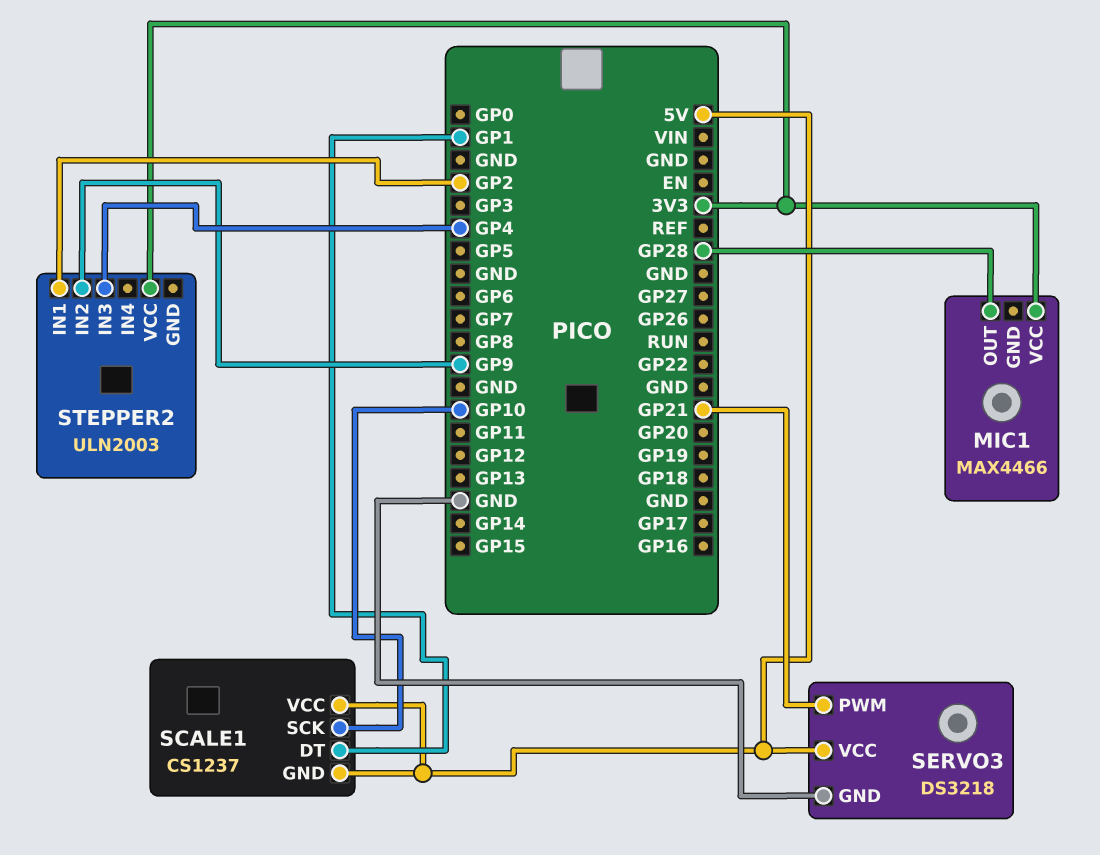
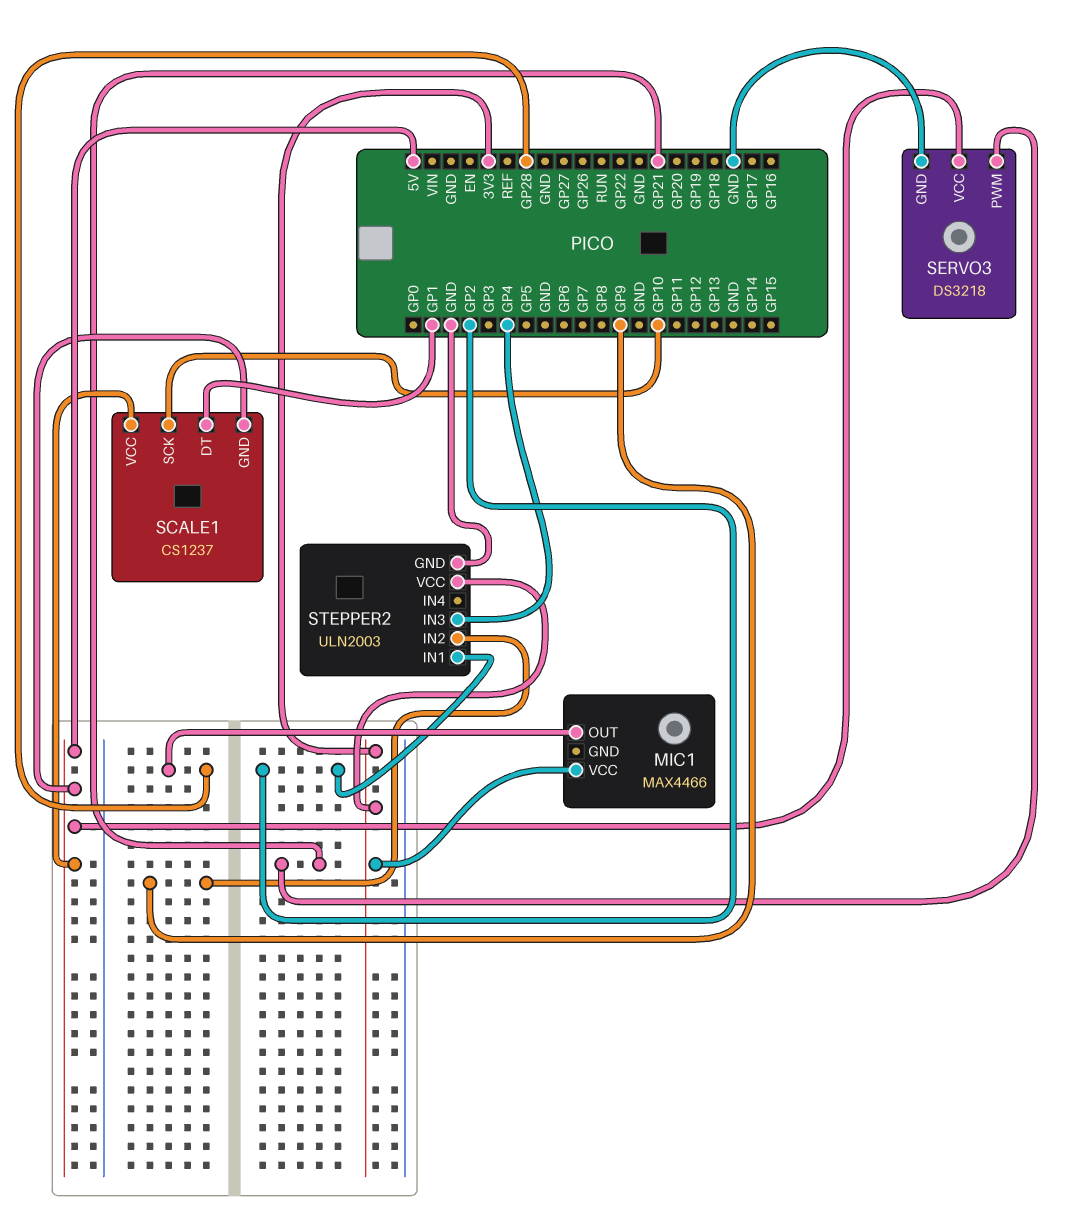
STEPPER2 pin GND: none -> GND

